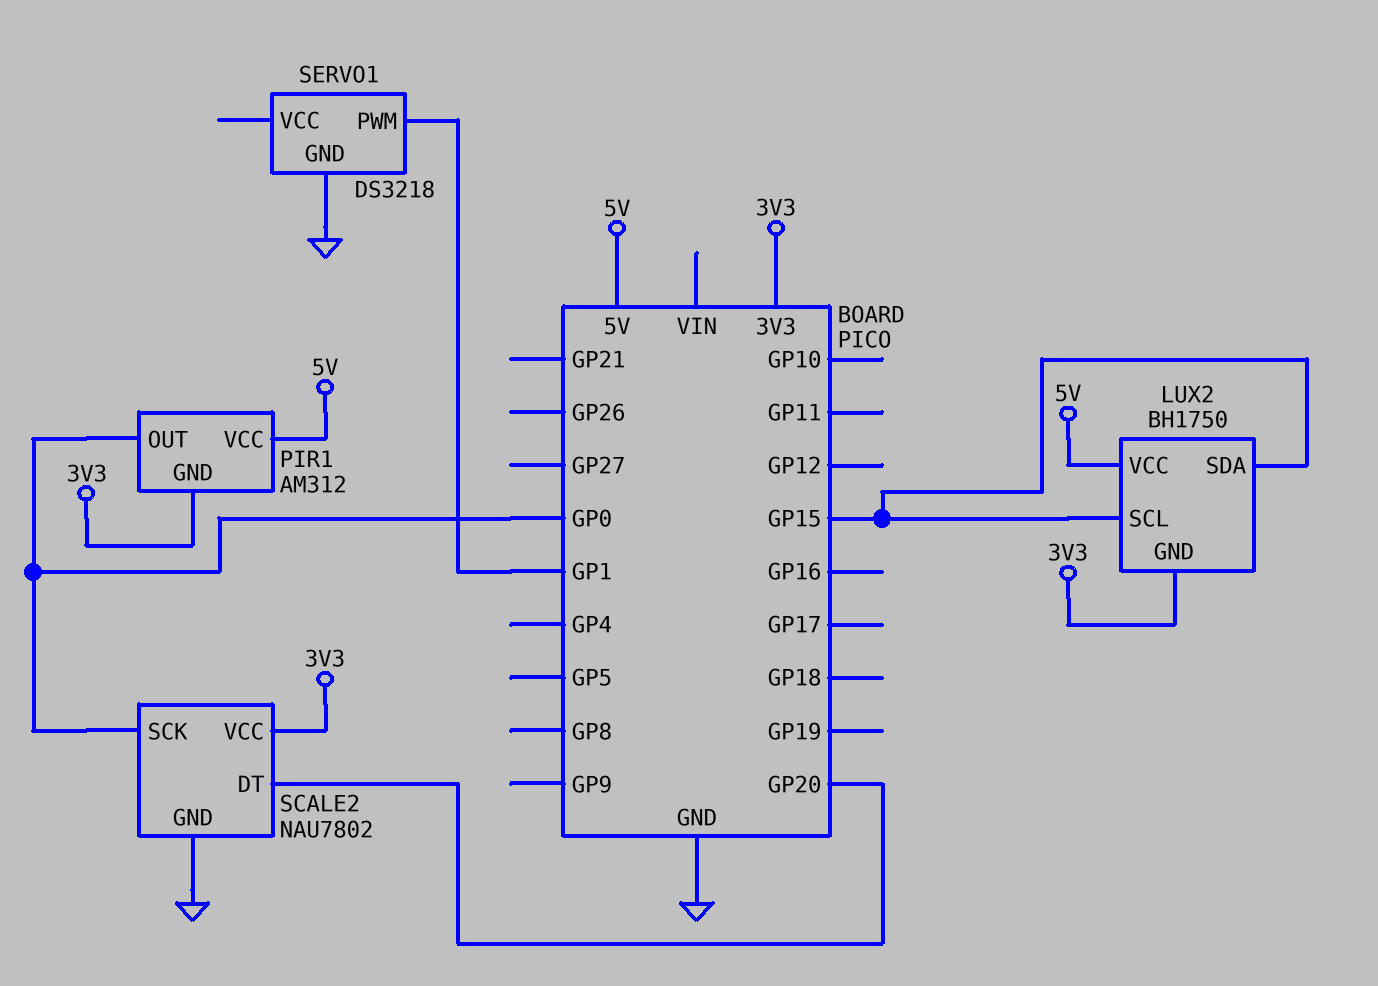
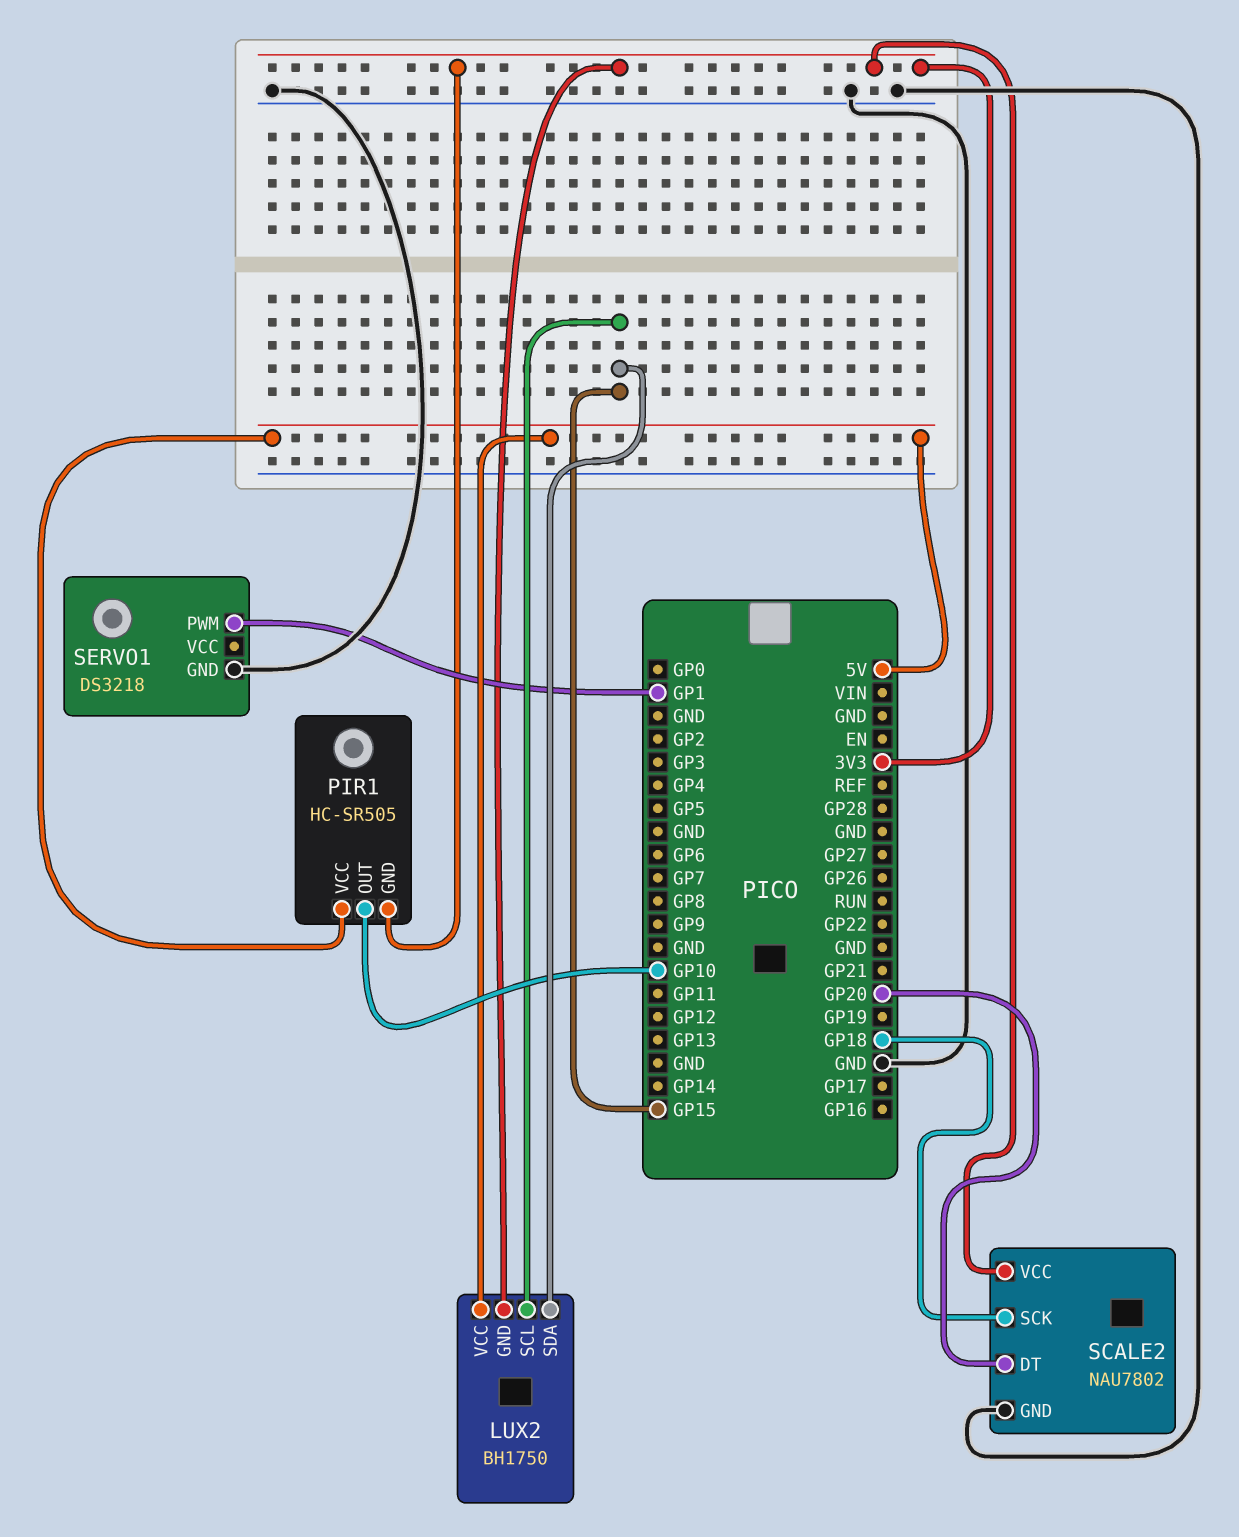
PIR1: AM312 -> HC-SR505
PIR1 pin OUT: GP0 -> GP10
SCALE2 pin SCK: GP0 -> GP18

